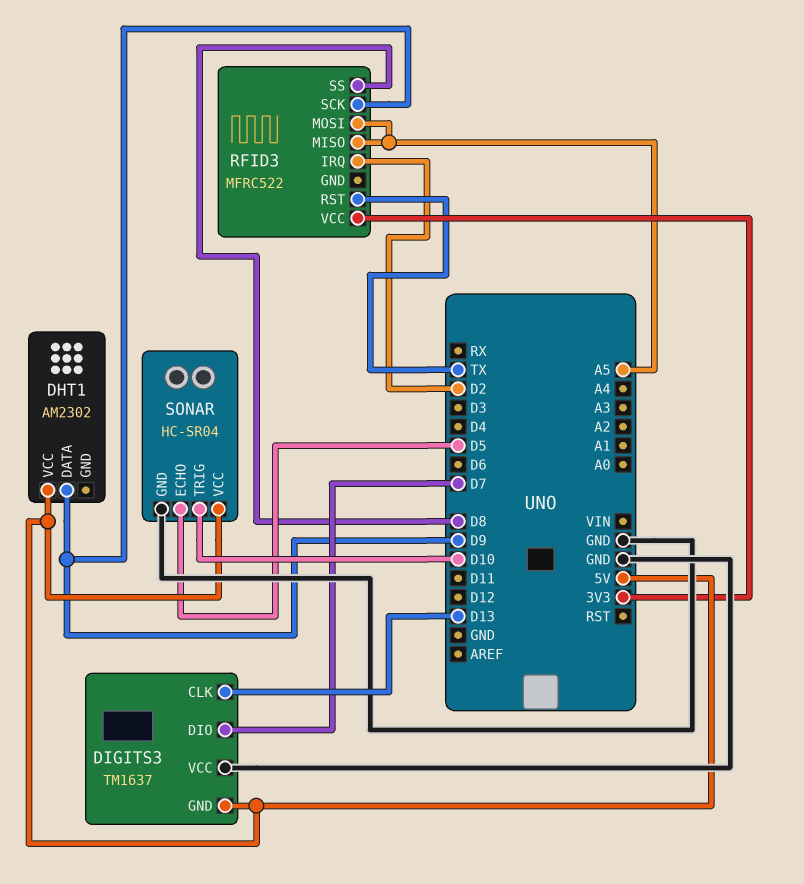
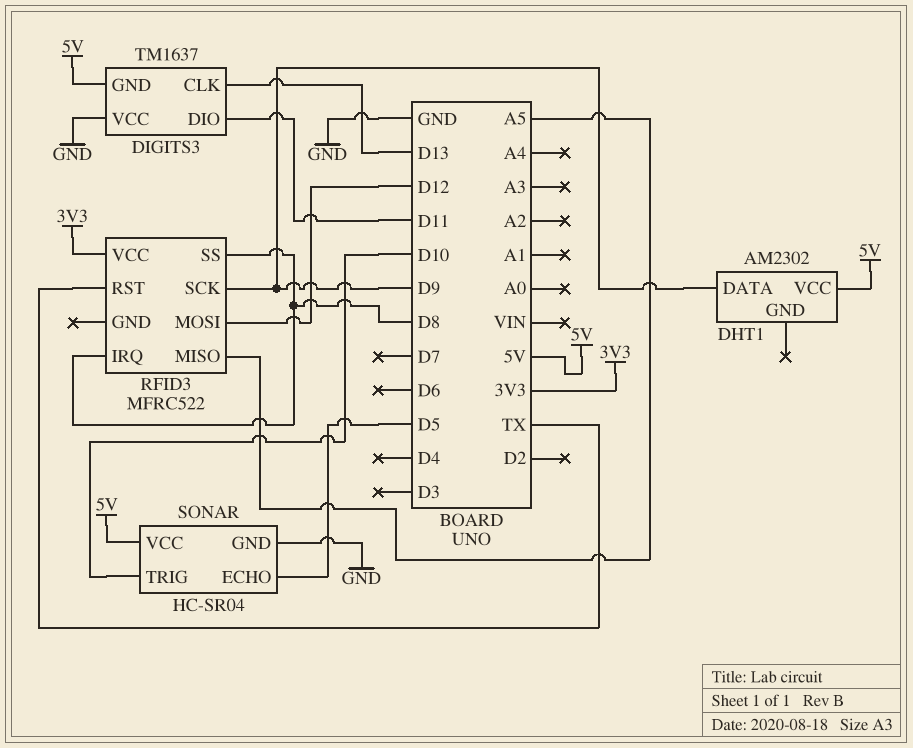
DIGITS3 pin DIO: D7 -> D11
RFID3 pin IRQ: D2 -> D8
RFID3 pin MOSI: A5 -> D12

